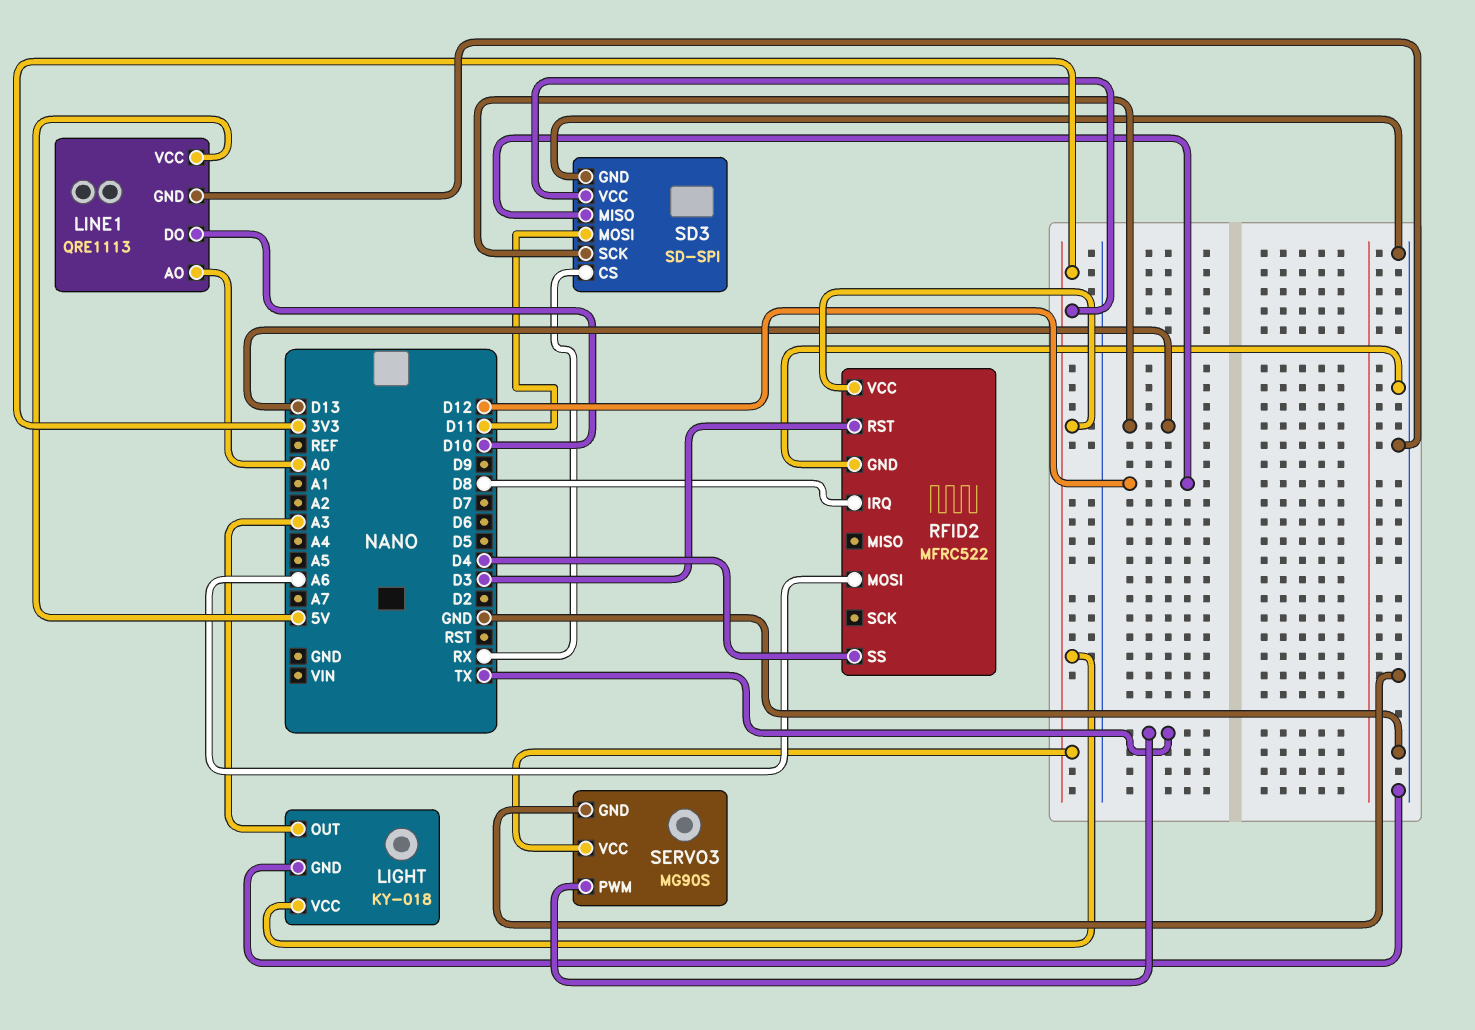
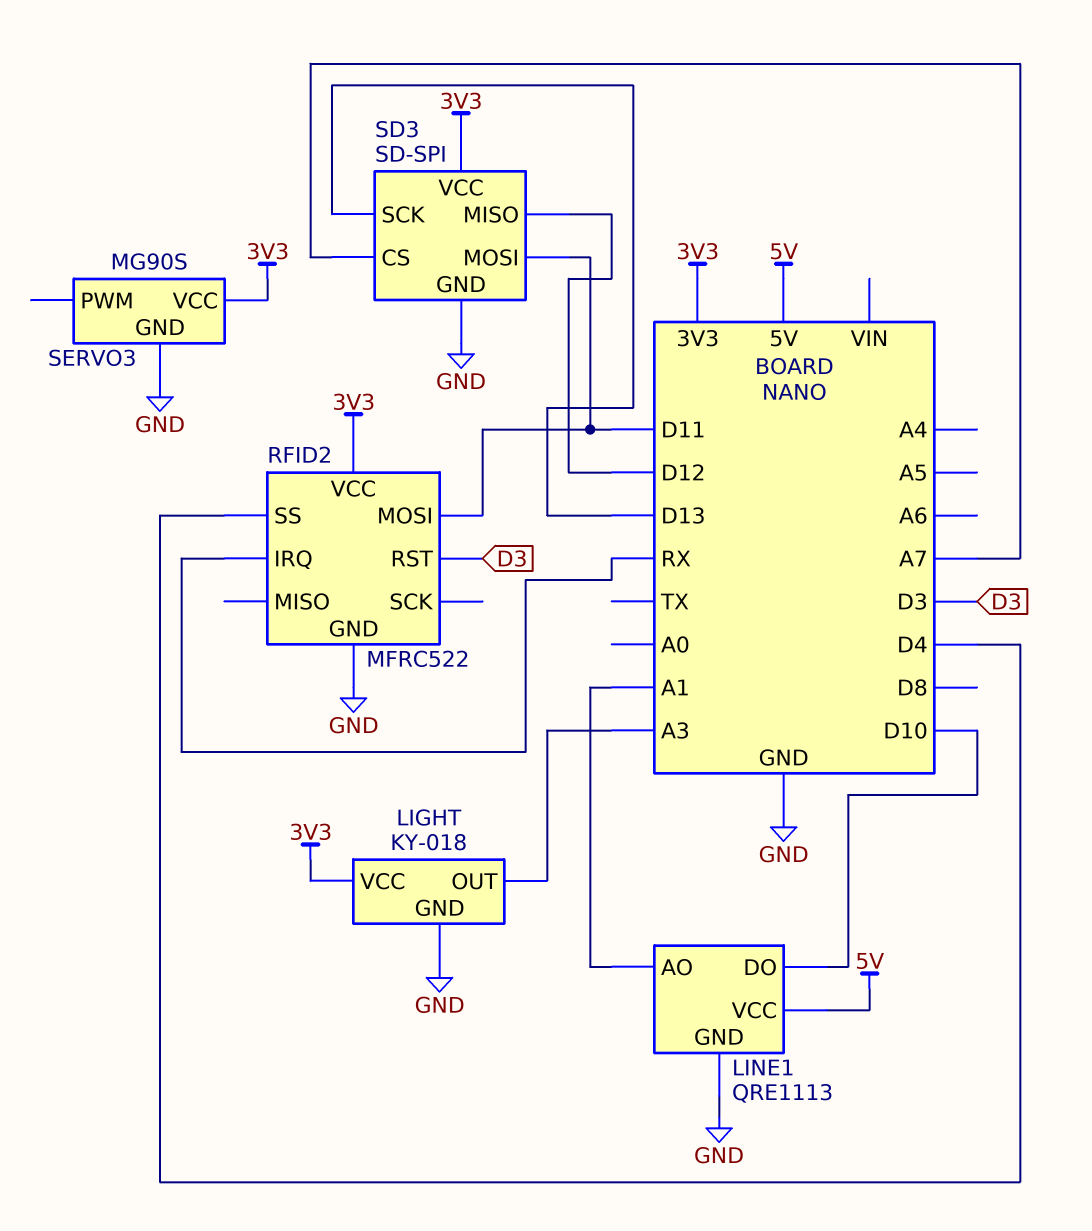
LINE1 pin AO: A0 -> A1
RFID2 pin IRQ: D8 -> RX
RFID2 pin MOSI: A6 -> D11
SD3 pin CS: RX -> A7
SERVO3 pin PWM: TX -> none

